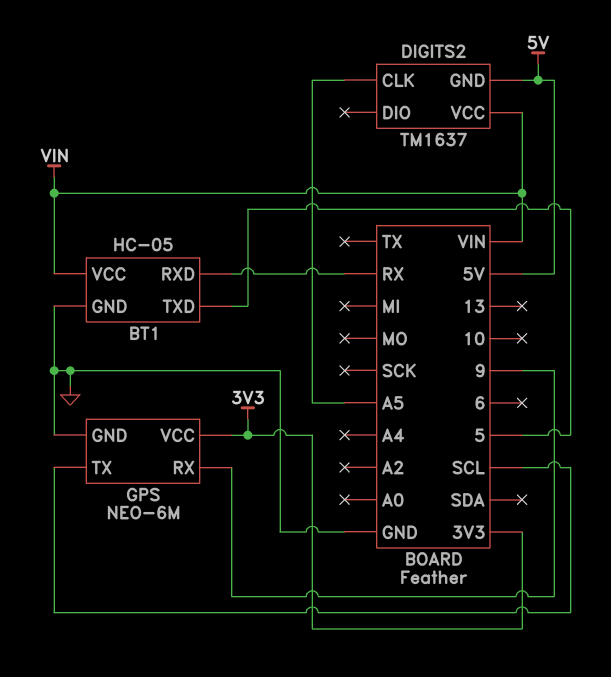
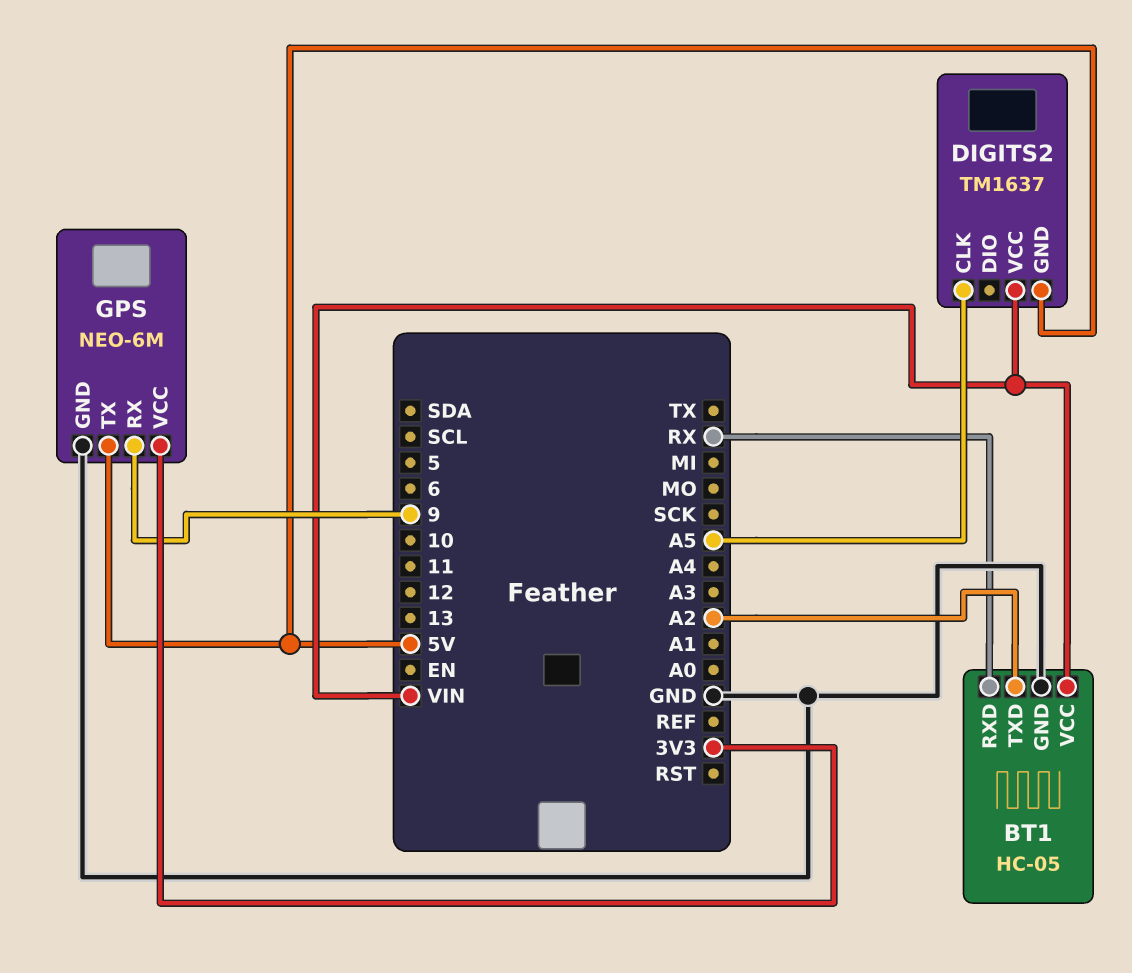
BT1 pin TXD: 5 -> A2
GPS pin TX: SCL -> 5V

